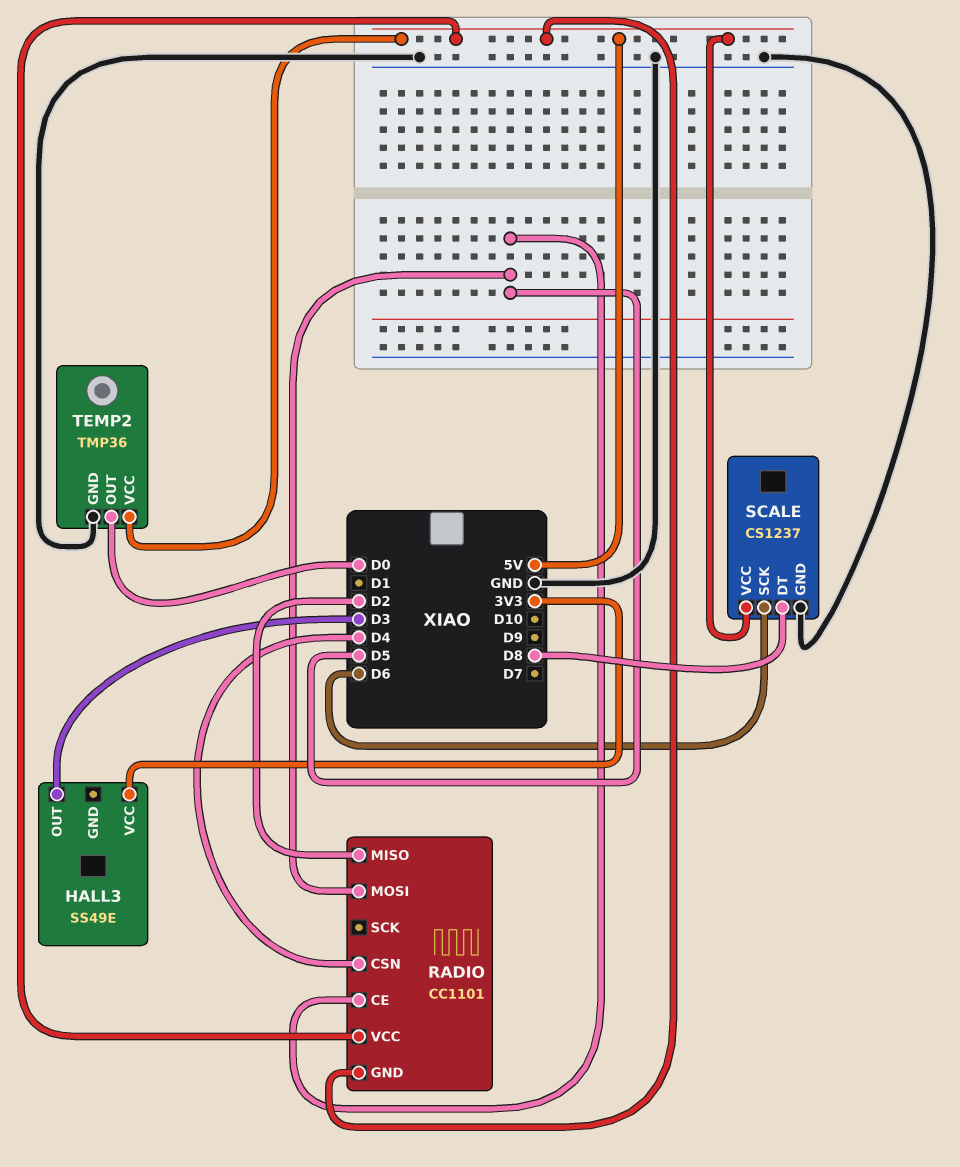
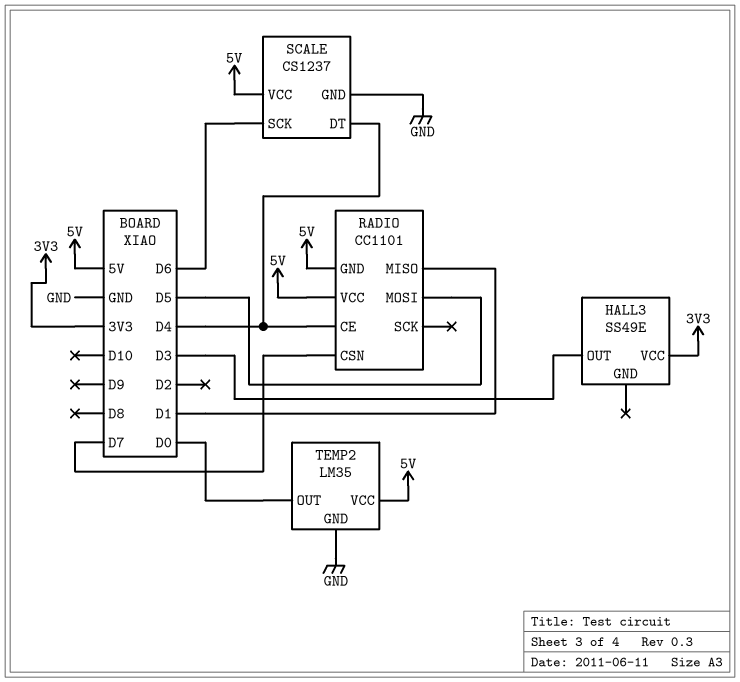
RADIO pin CE: D5 -> D4
RADIO pin CSN: D4 -> D7
RADIO pin MISO: D2 -> D1
SCALE pin DT: D8 -> D4
TEMP2: TMP36 -> LM35

